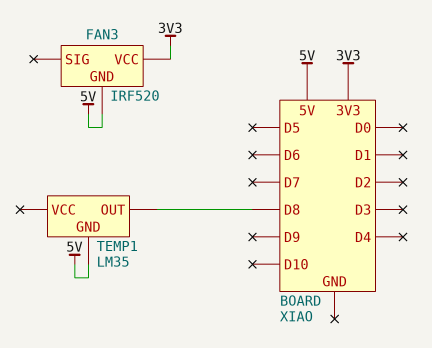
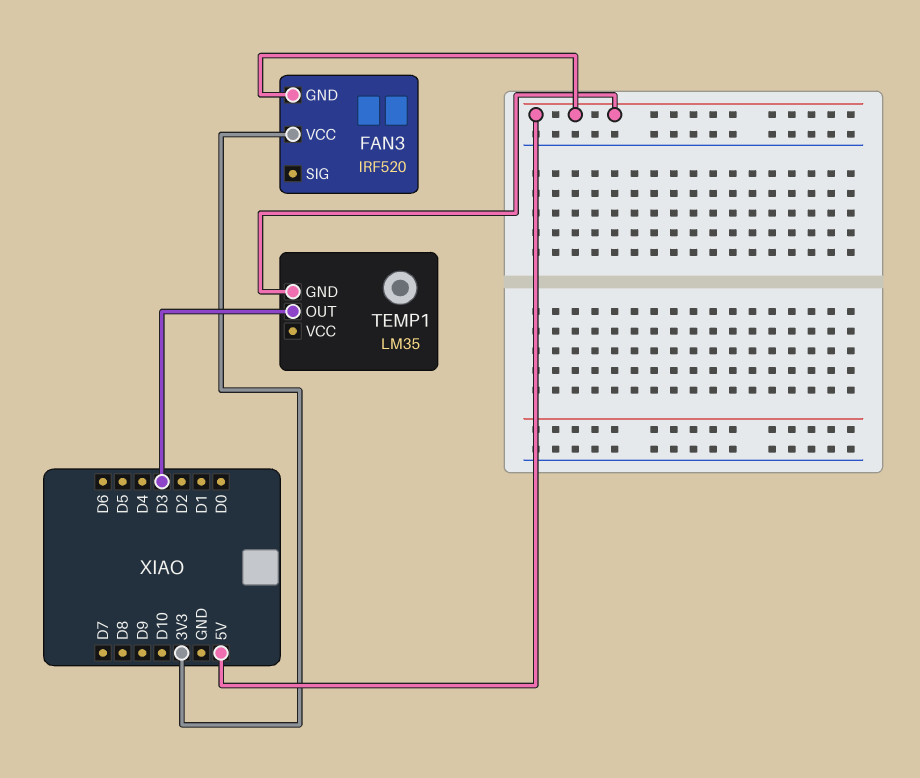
TEMP1 pin OUT: D8 -> D3

